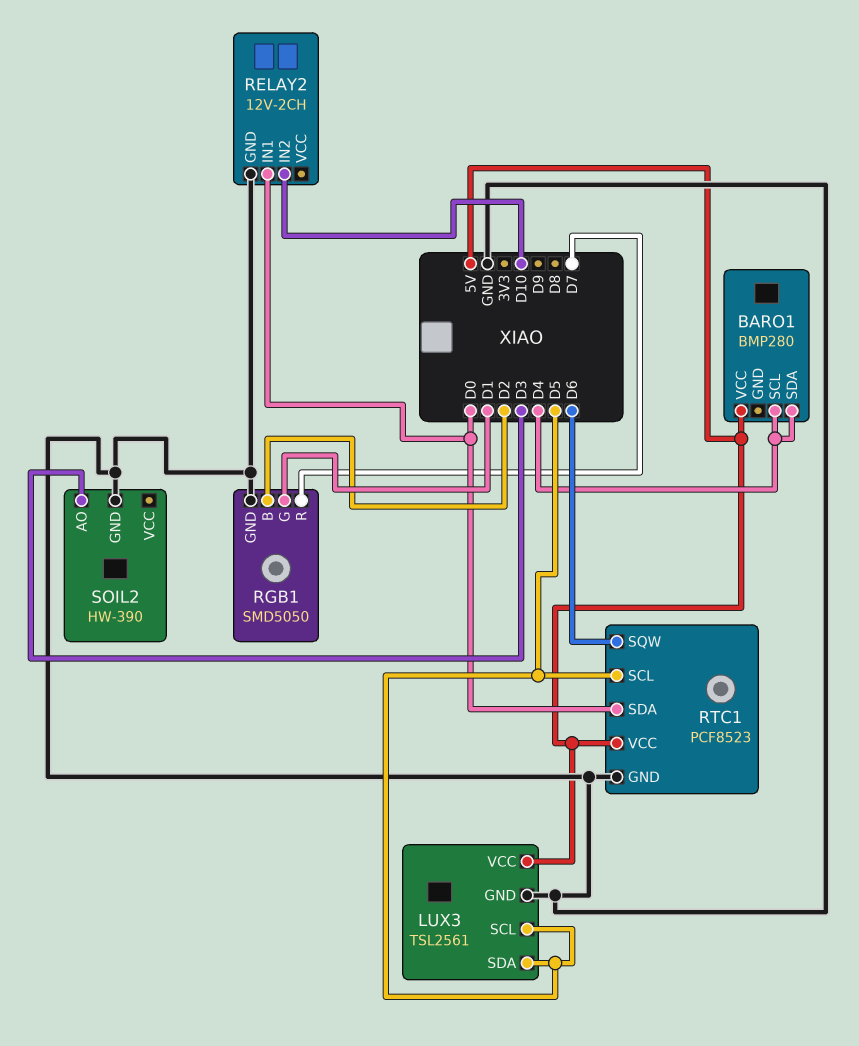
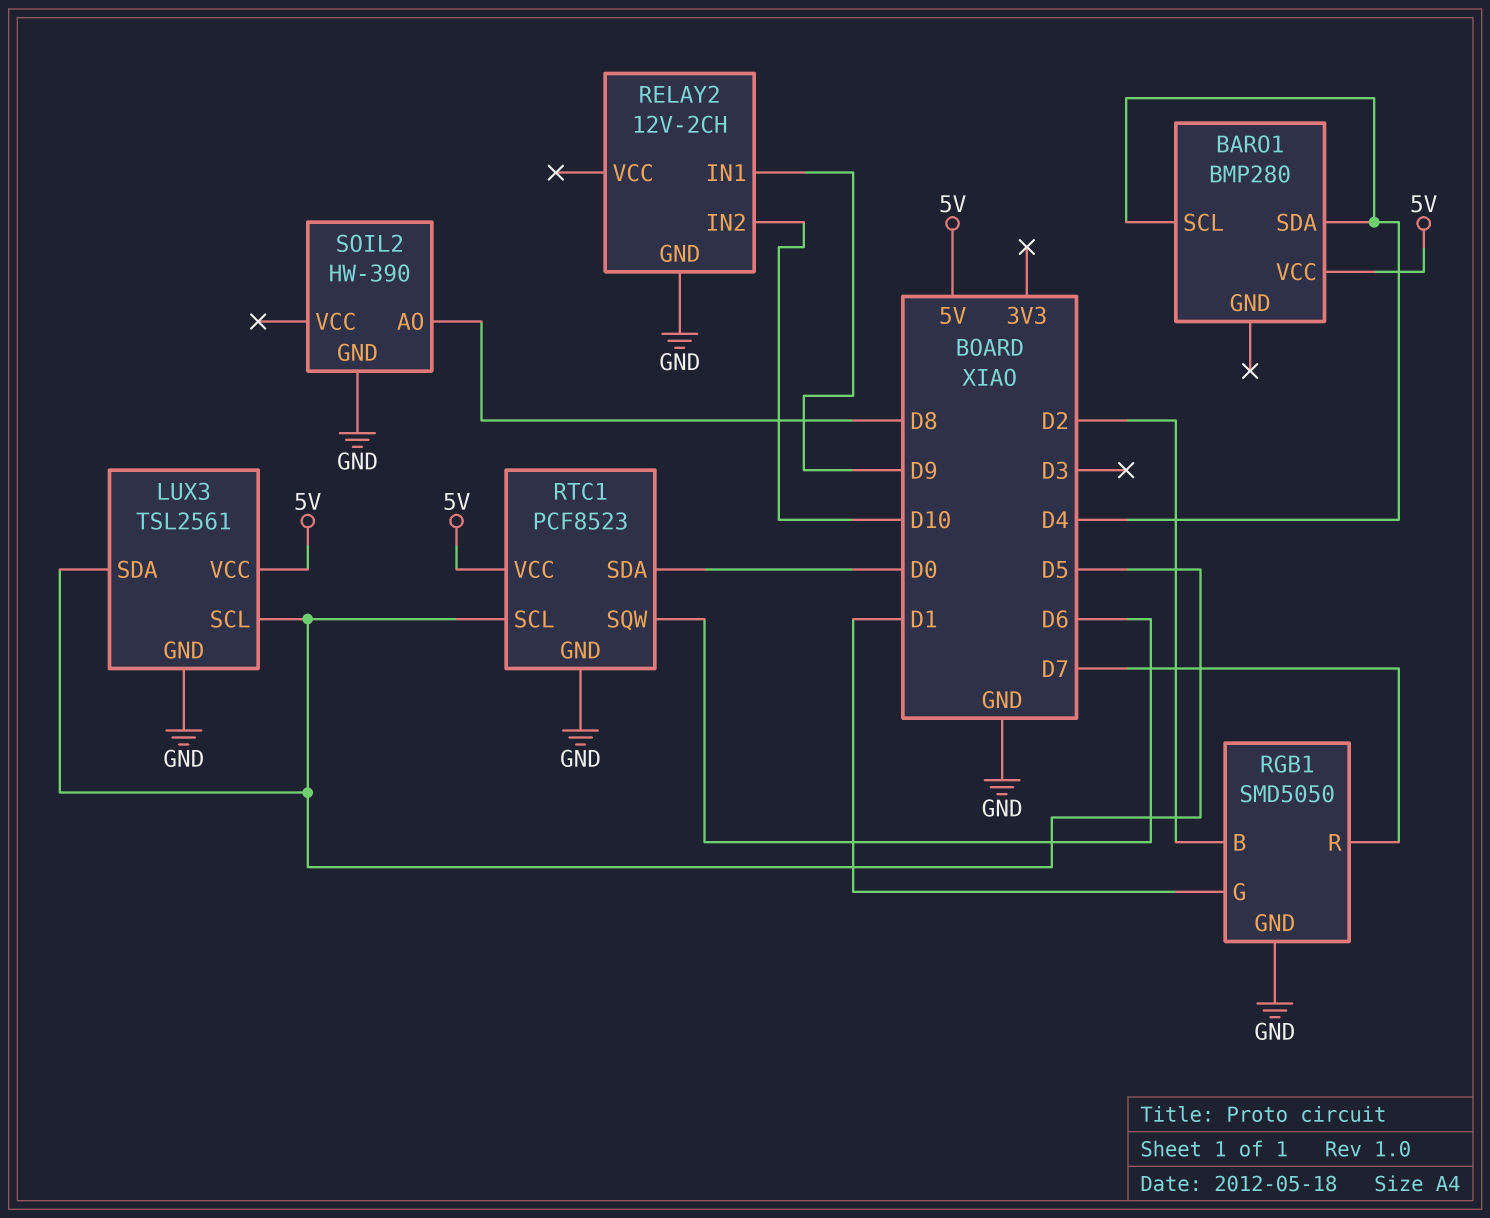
RELAY2 pin IN1: D0 -> D9
SOIL2 pin AO: D3 -> D8

